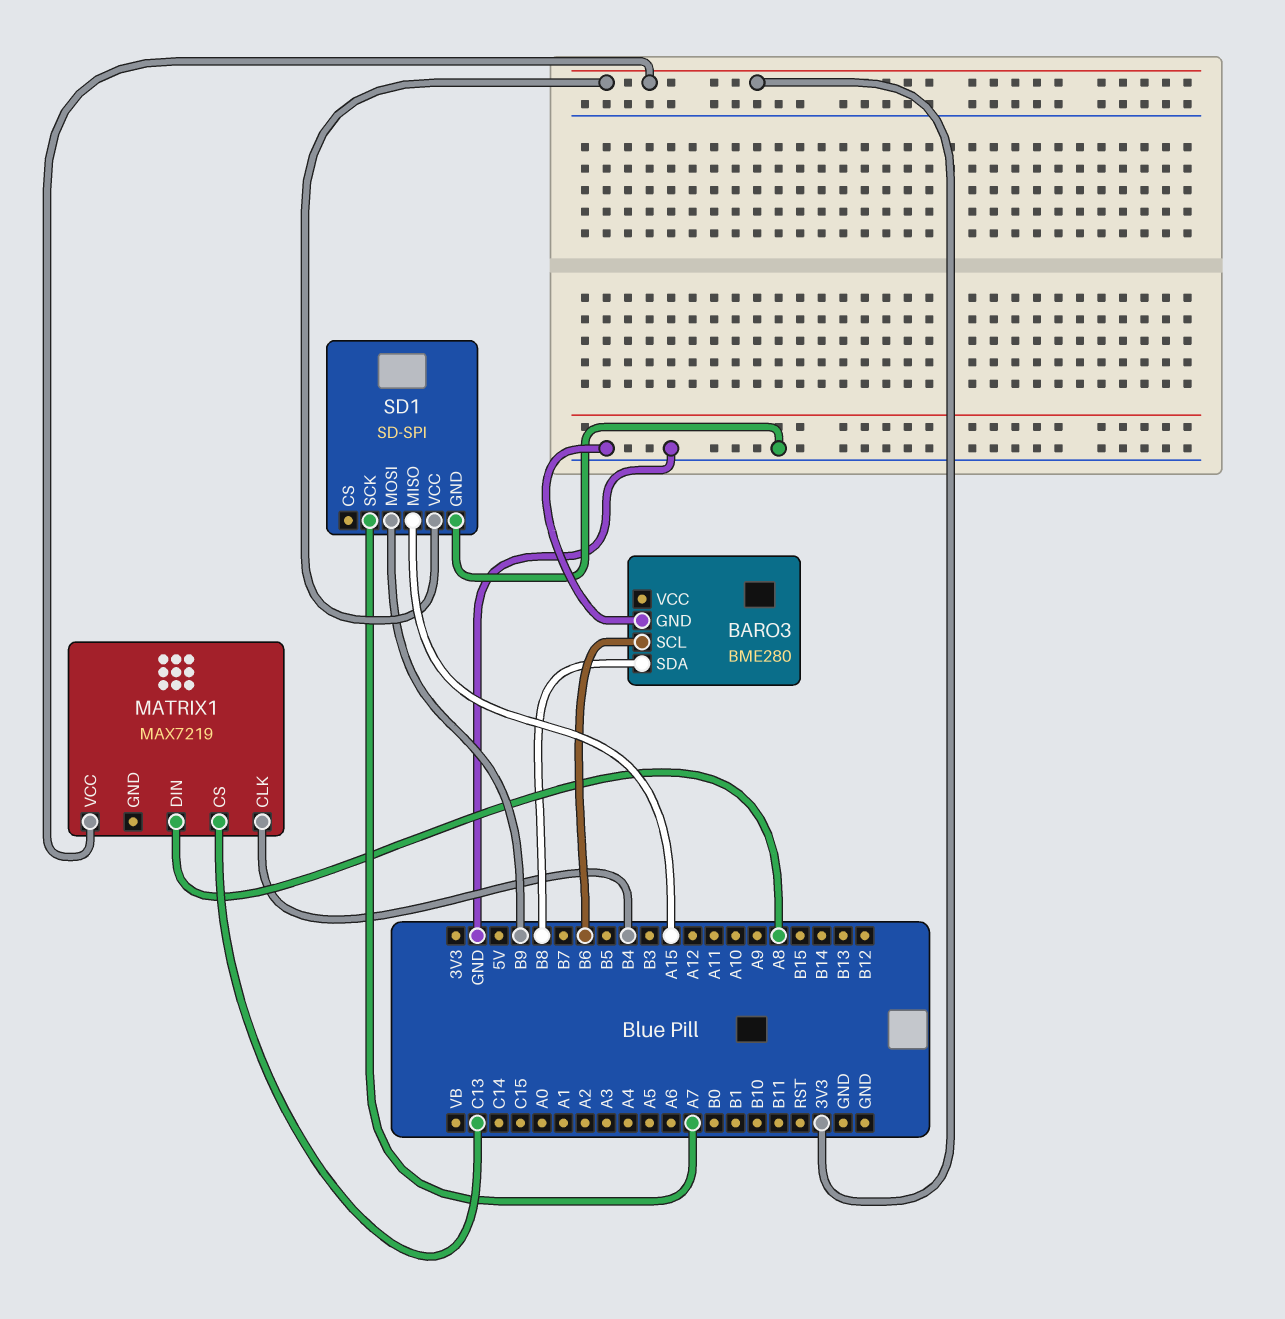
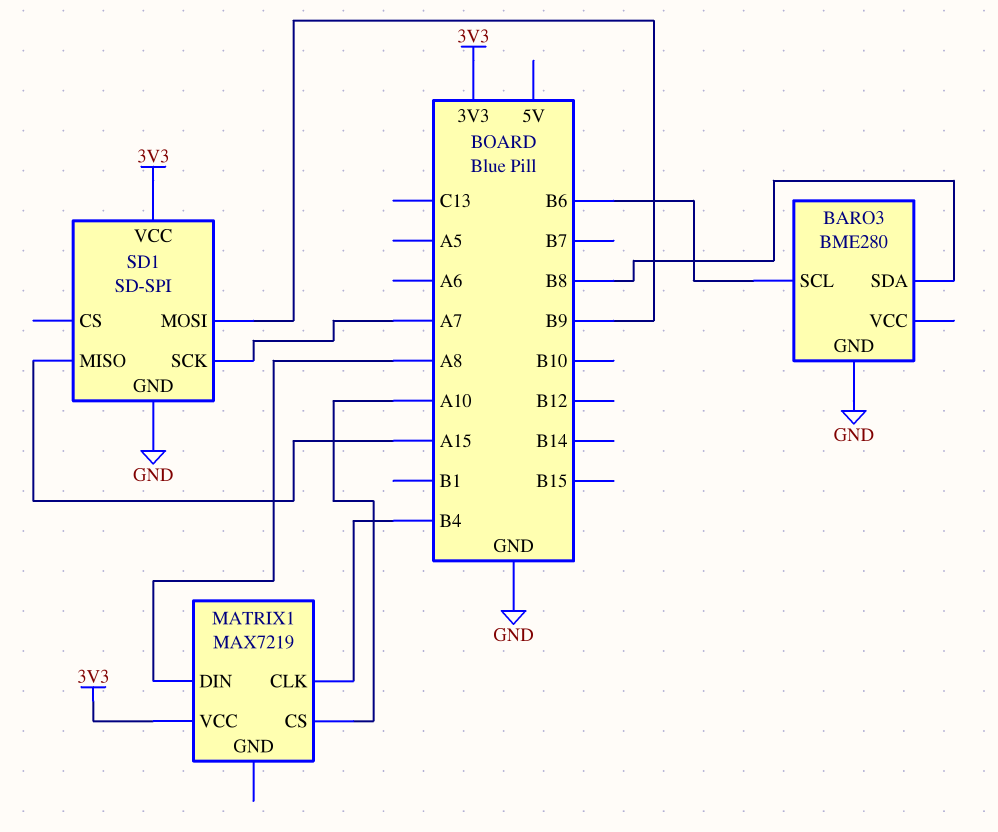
MATRIX1 pin CS: C13 -> A10

